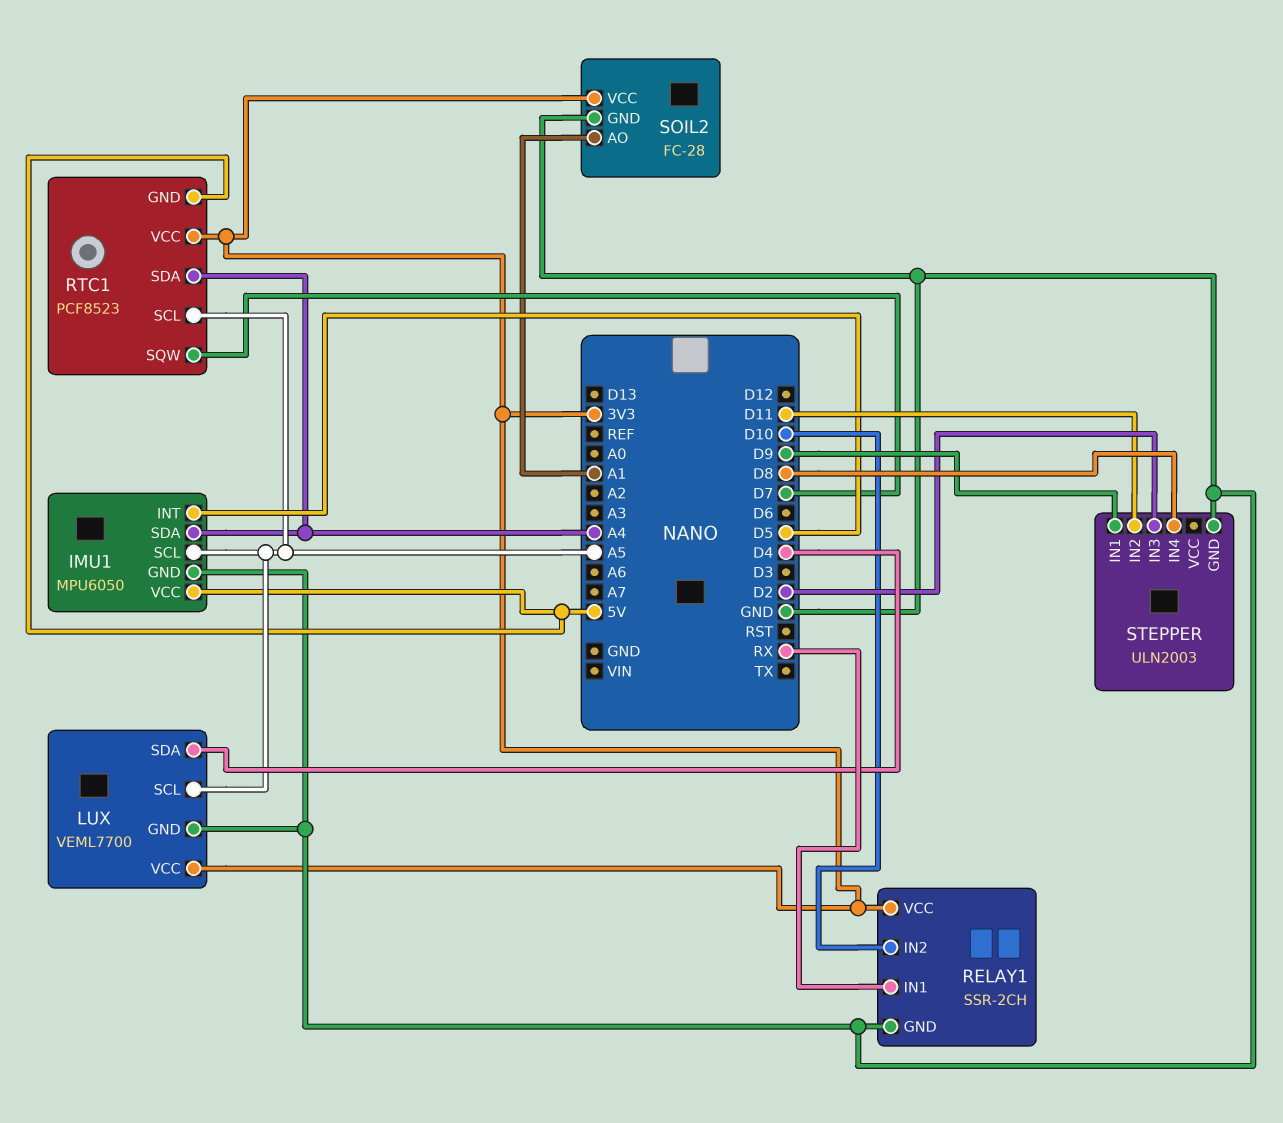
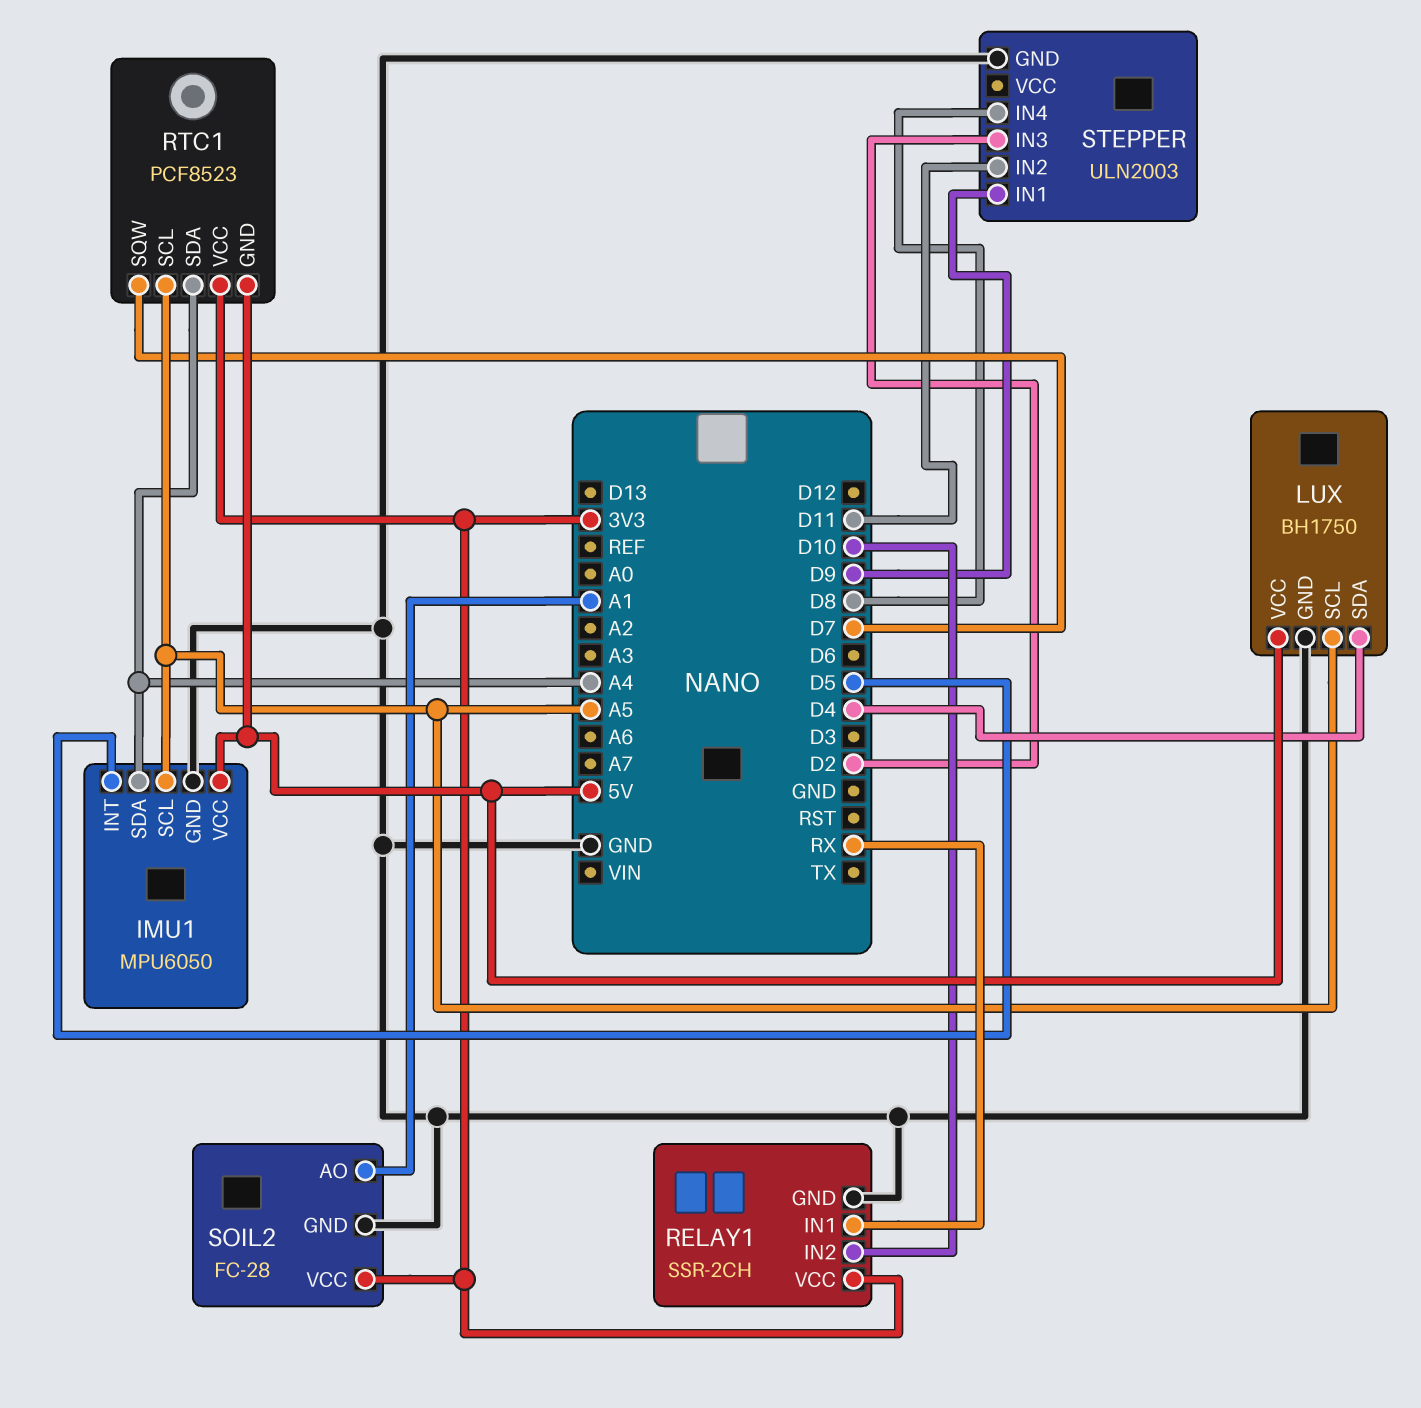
LUX: VEML7700 -> BH1750
LUX pin VCC: 3V3 -> 5V

